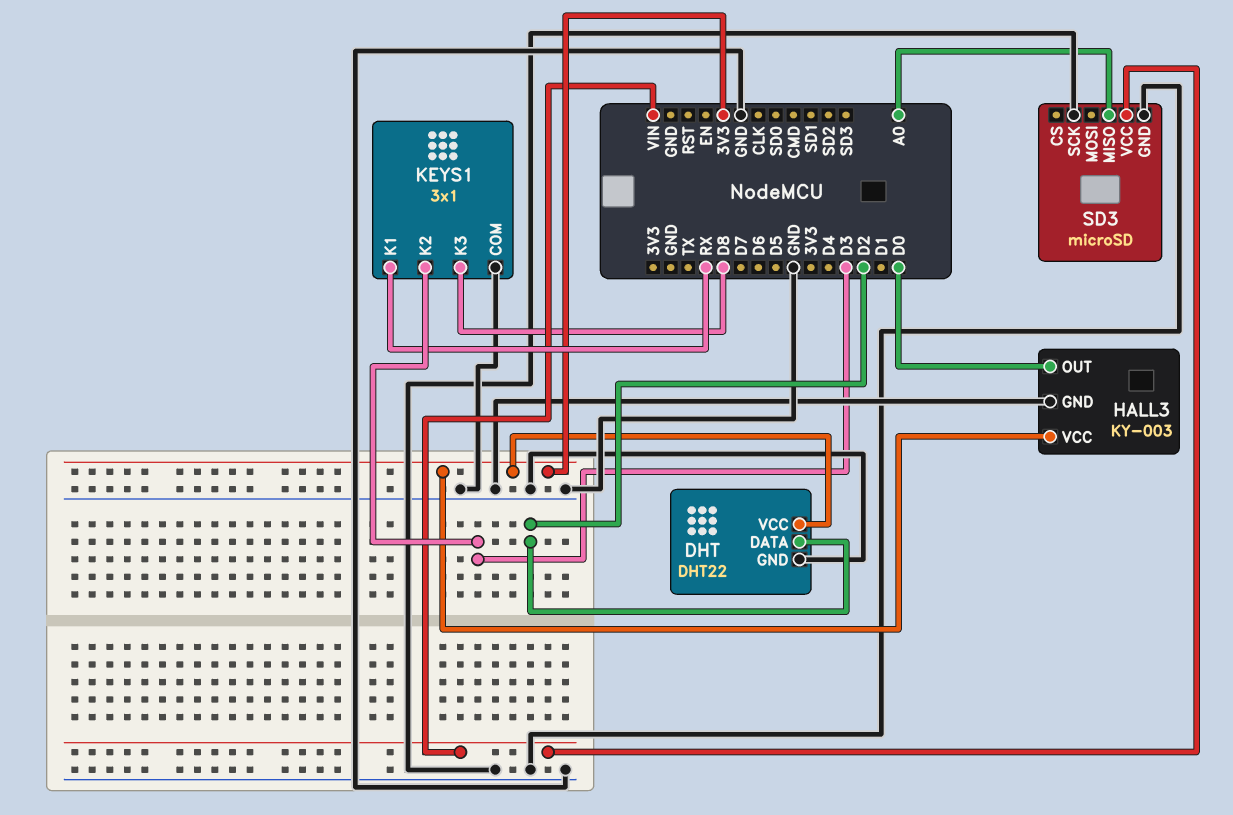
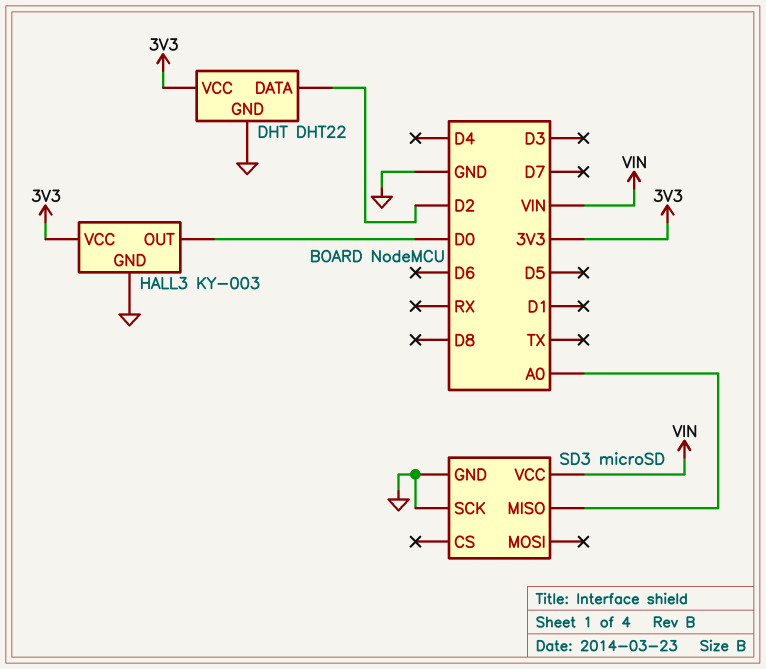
KEYS1: 3x1 -> none
KEYS1 pin COM: GND -> none
KEYS1 pin K1: RX -> none
KEYS1 pin K2: D3 -> none
KEYS1 pin K3: D8 -> none

